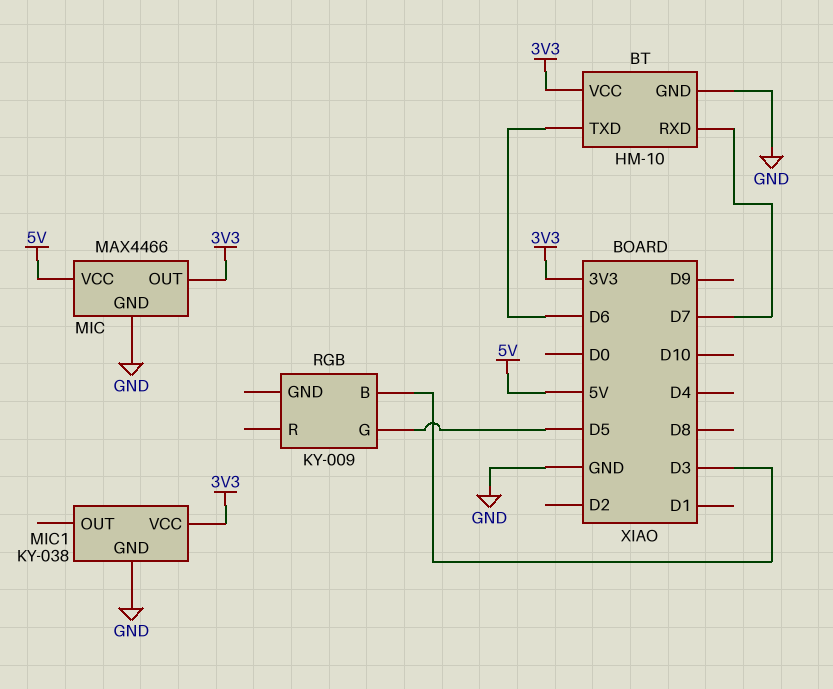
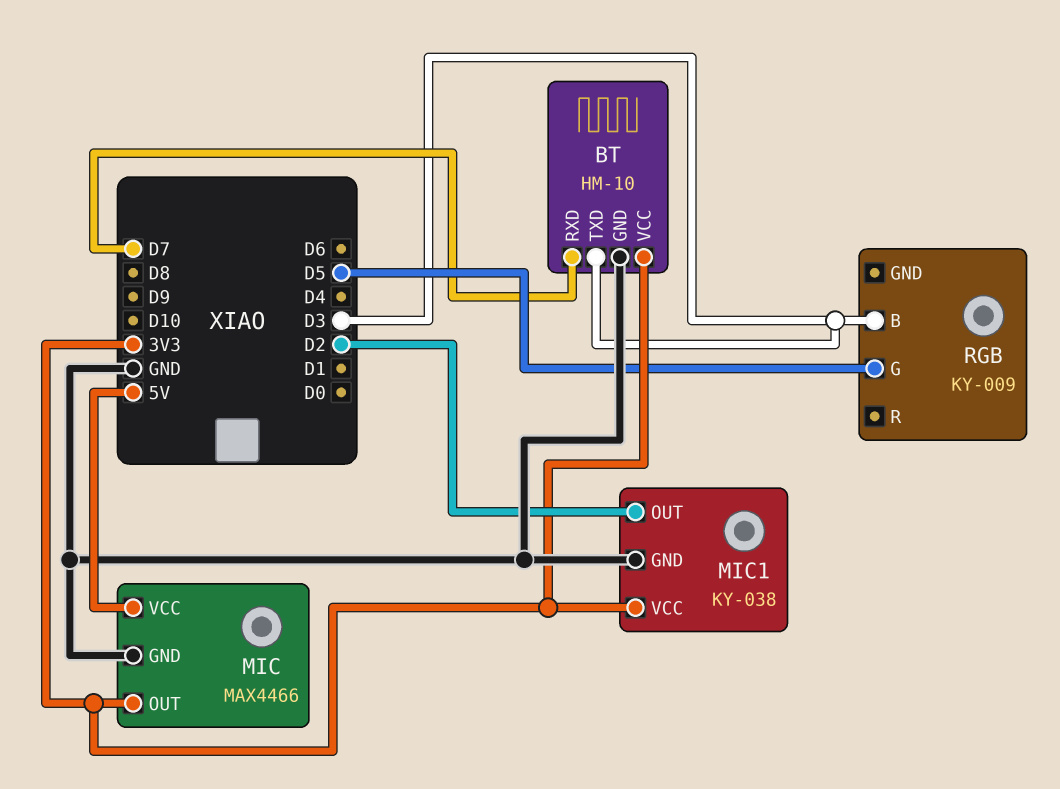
BT pin TXD: D6 -> D3
MIC1 pin OUT: none -> D2

